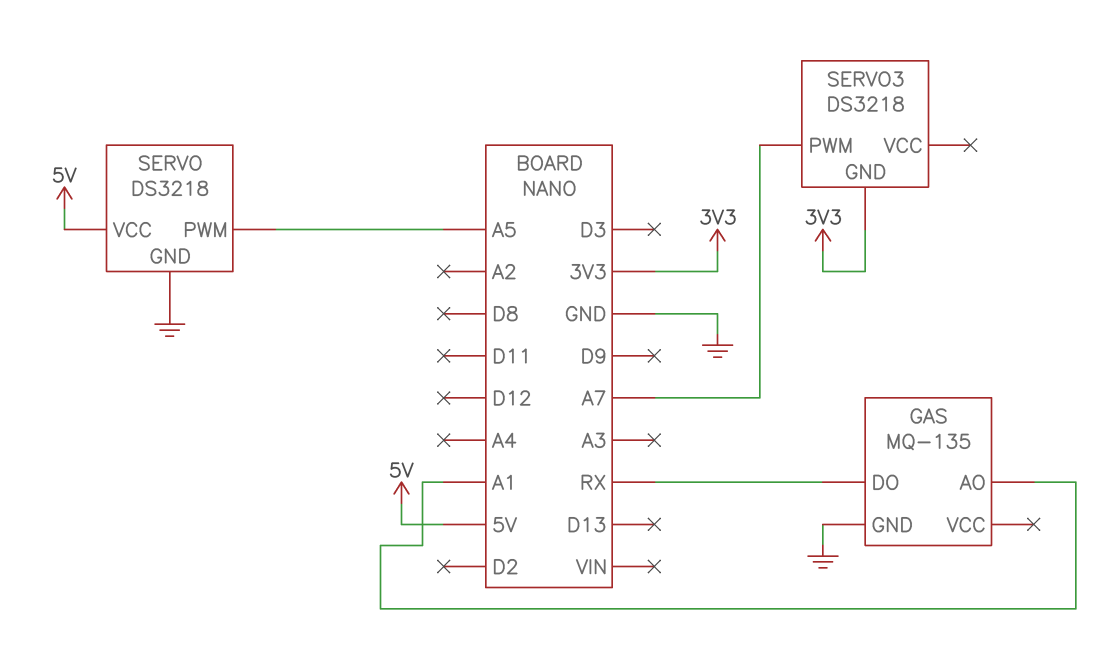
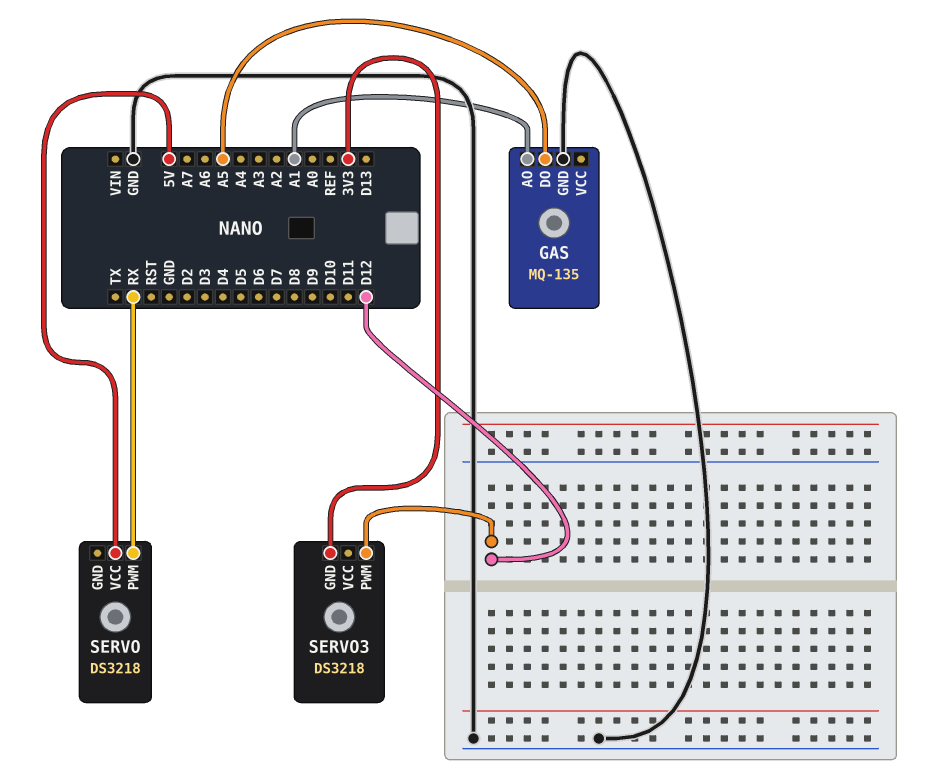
GAS pin DO: RX -> A5
SERVO pin GND: GND -> none
SERVO pin PWM: A5 -> RX
SERVO3 pin PWM: A7 -> D12

